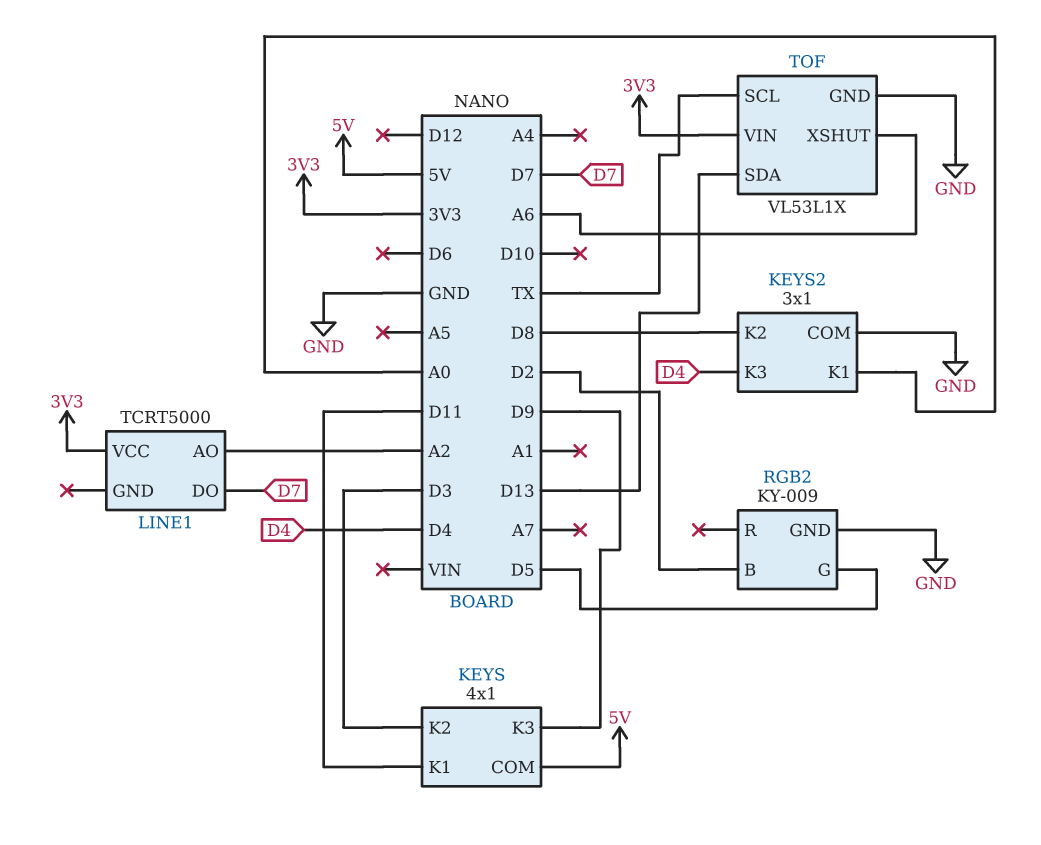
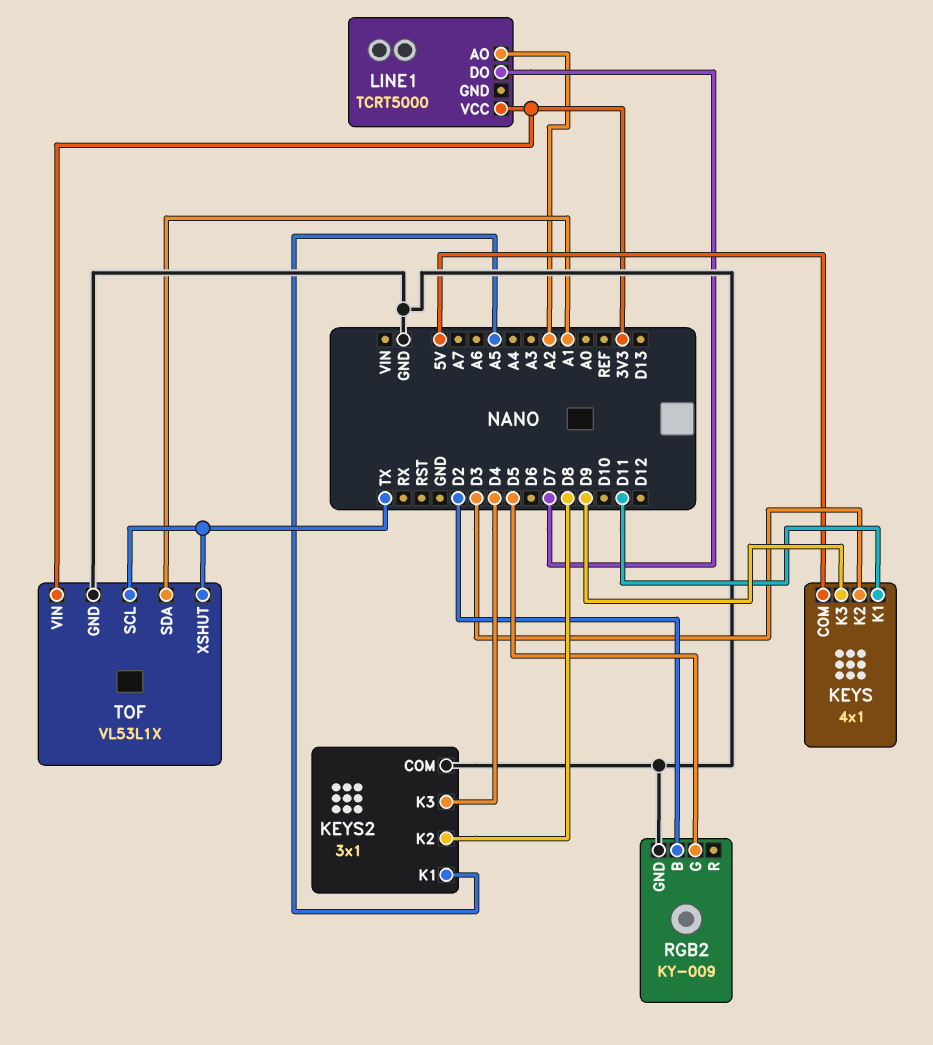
KEYS2 pin K1: A0 -> A5
TOF pin SDA: D13 -> A1
TOF pin XSHUT: A6 -> TX

